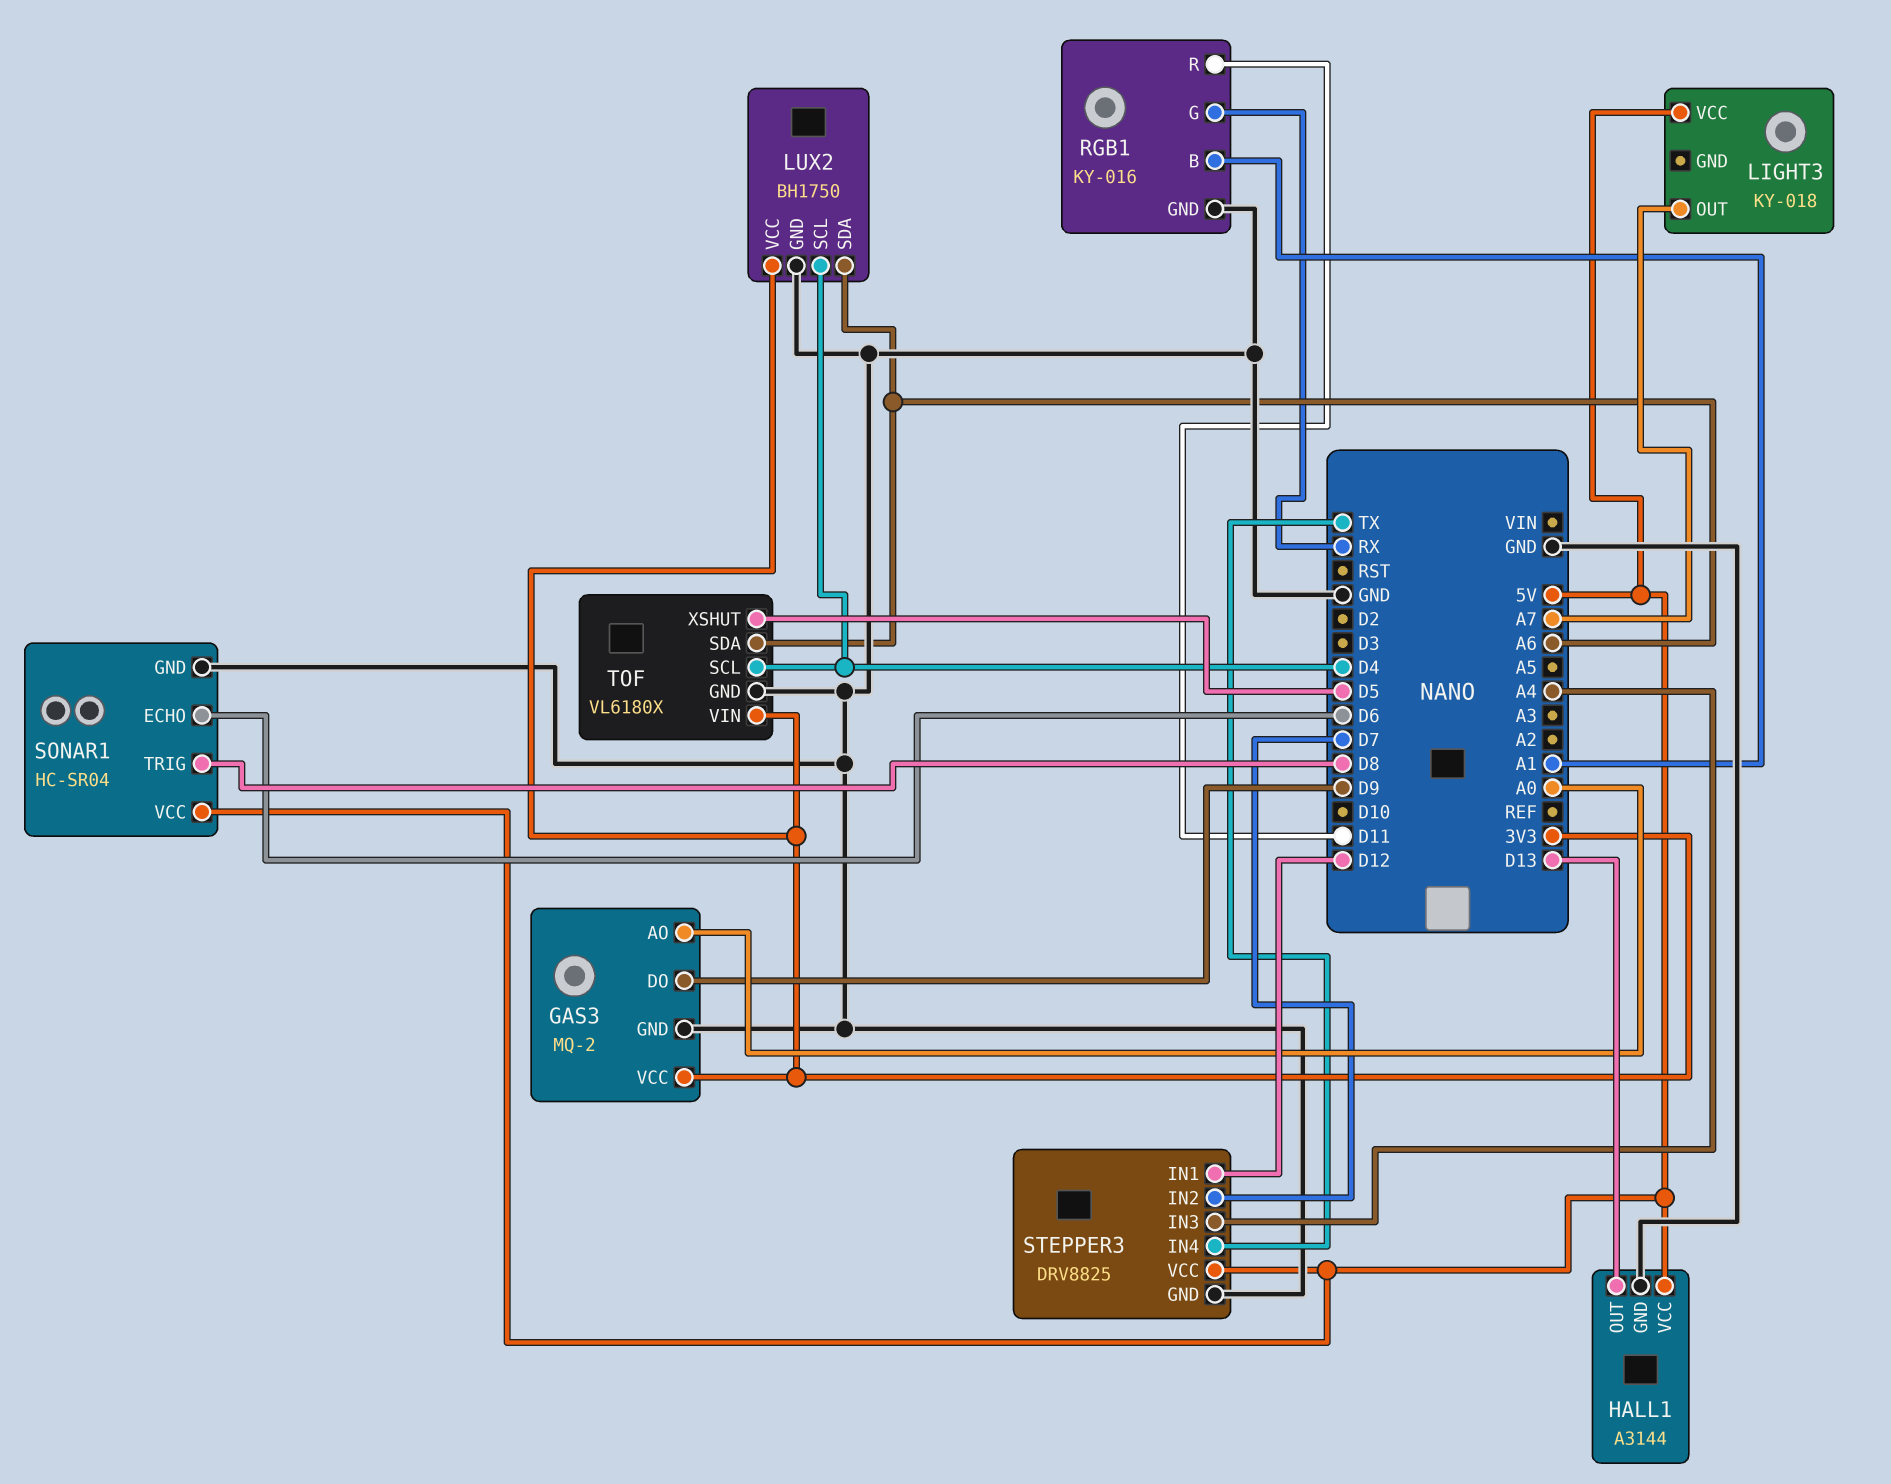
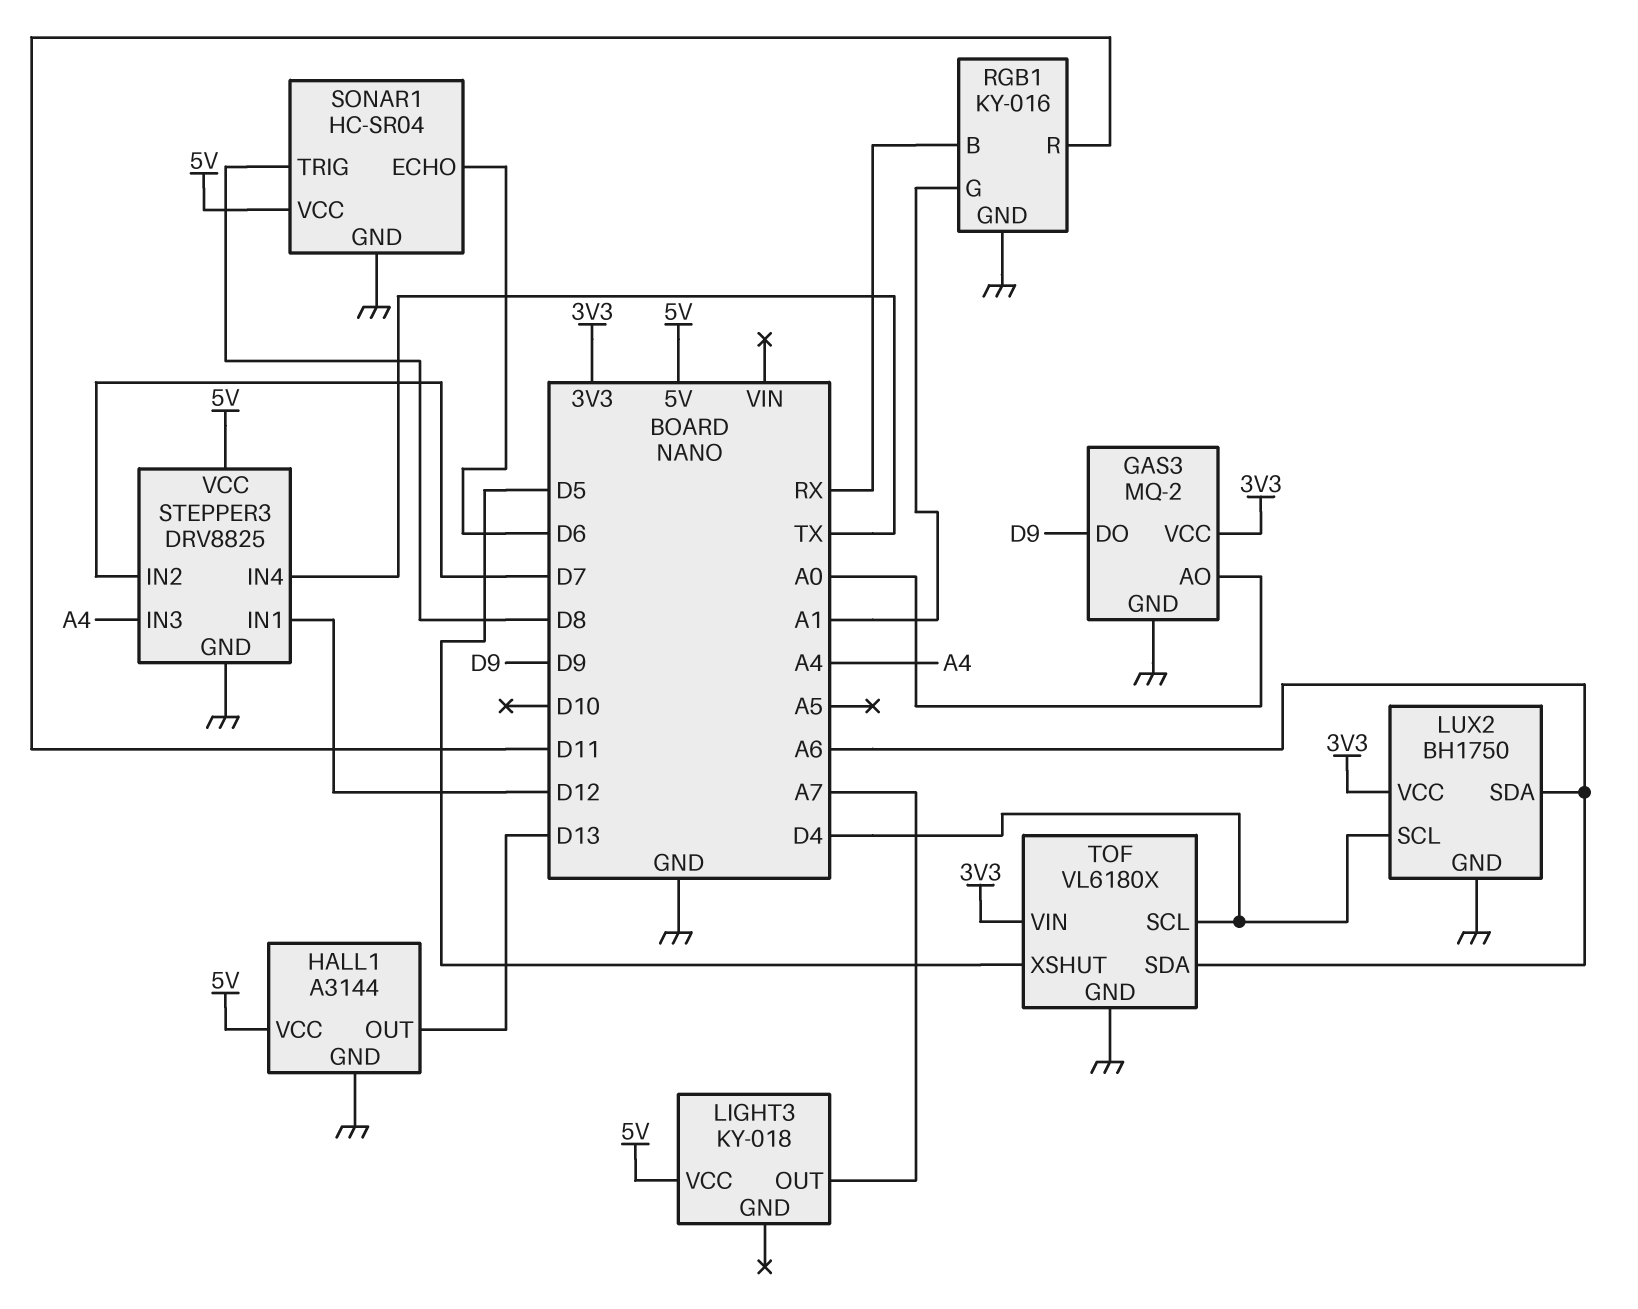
RGB1 pin B: A1 -> RX
RGB1 pin G: RX -> A1

